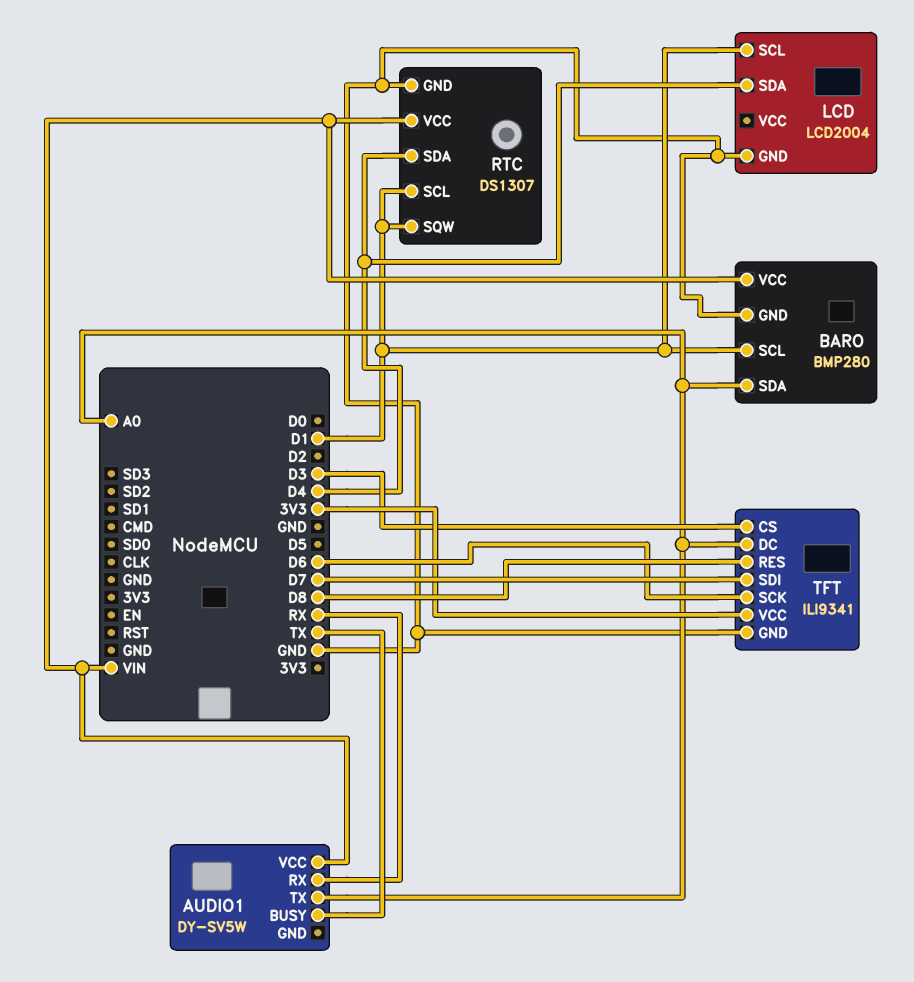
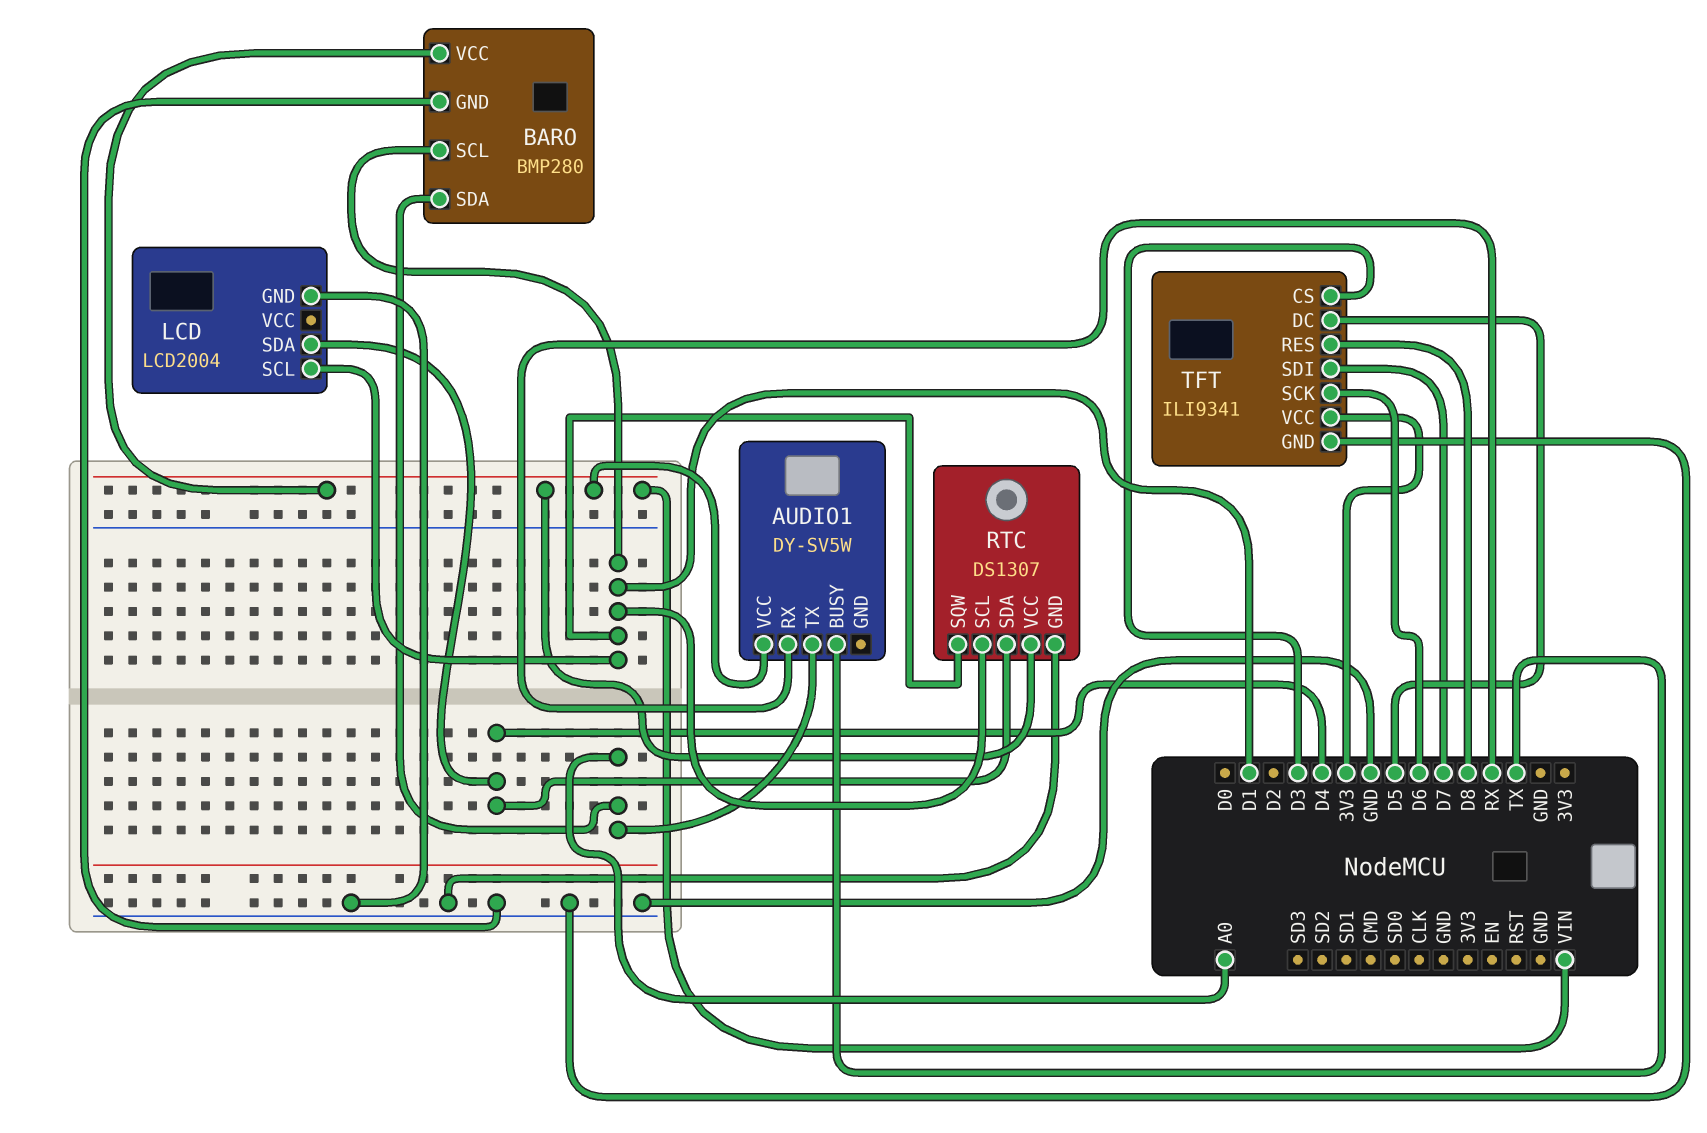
TFT pin DC: A0 -> D5

